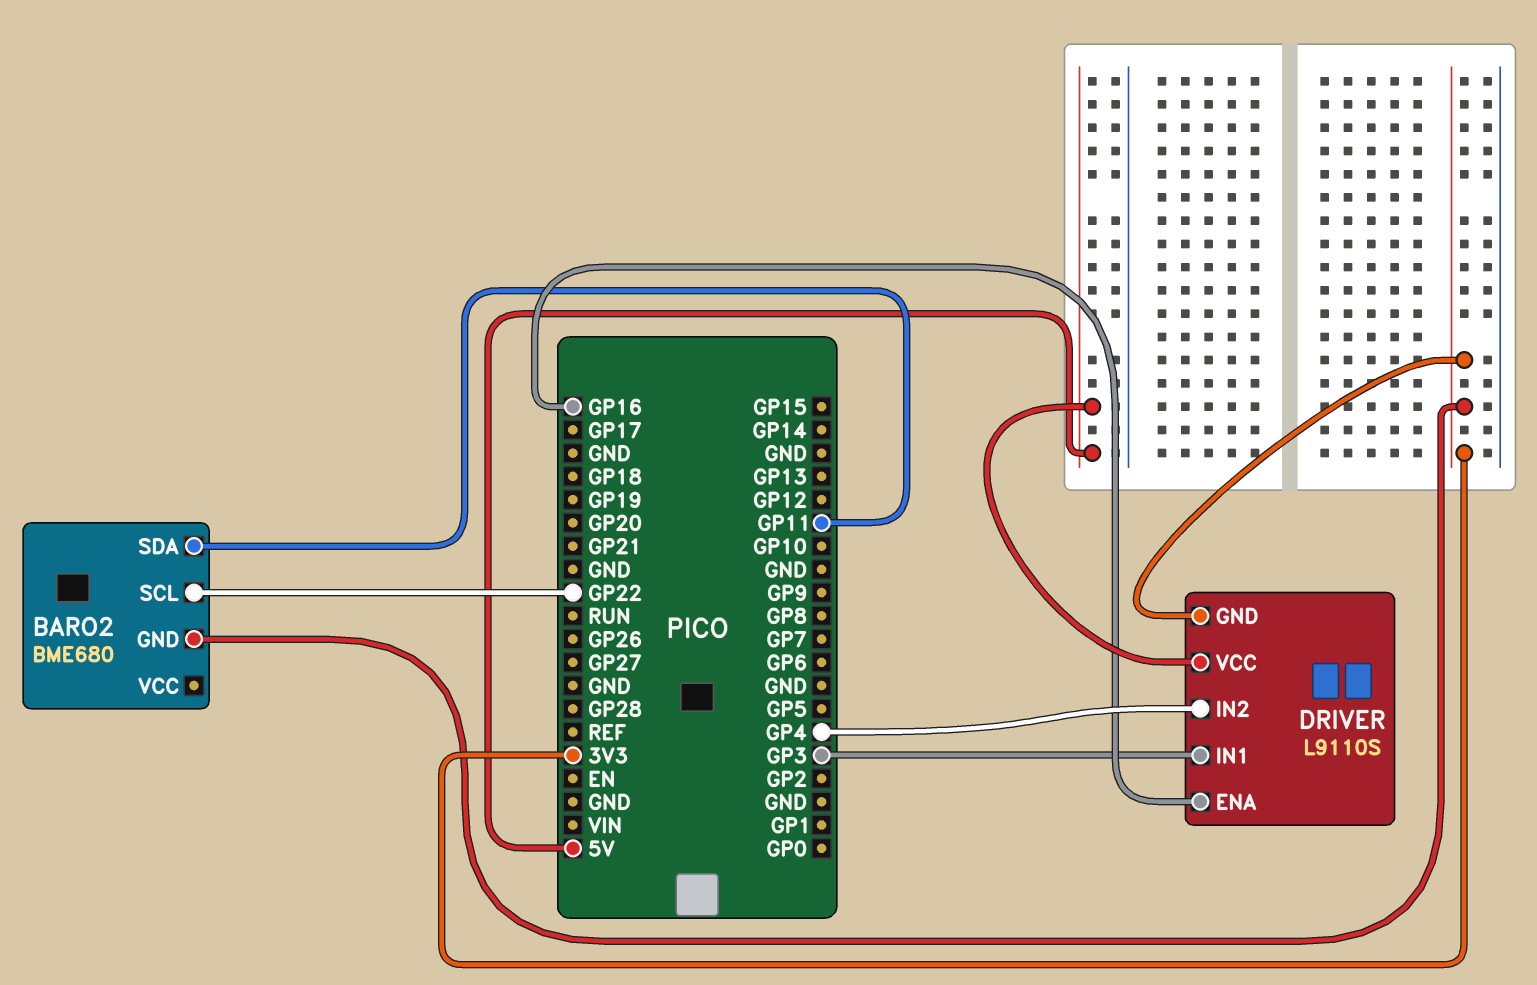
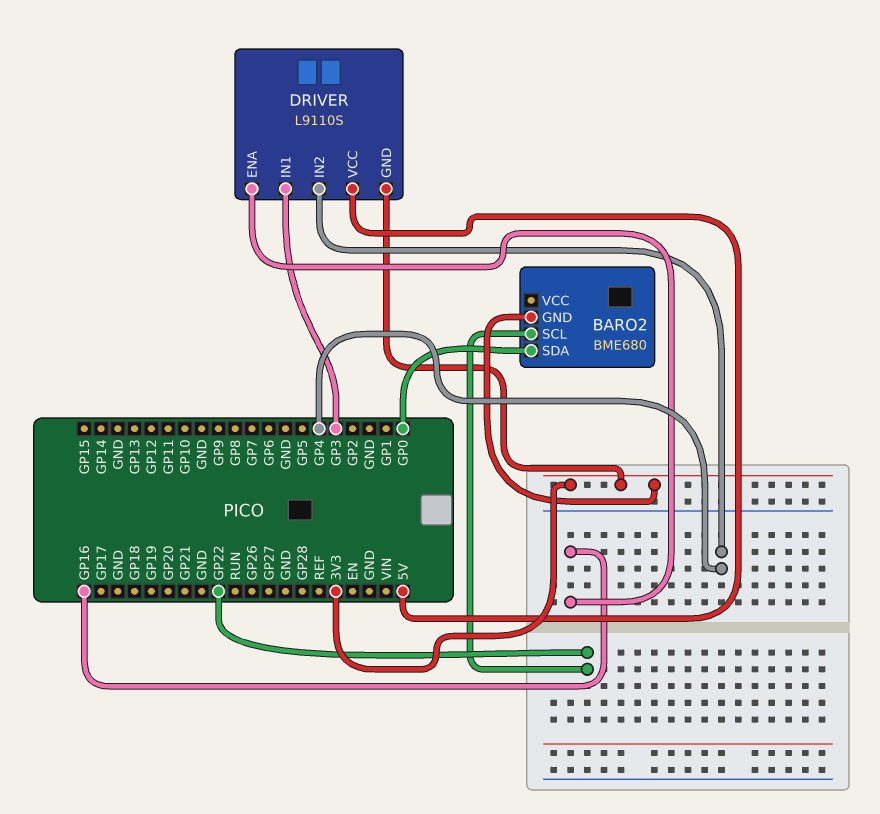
BARO2 pin SDA: GP11 -> GP0

